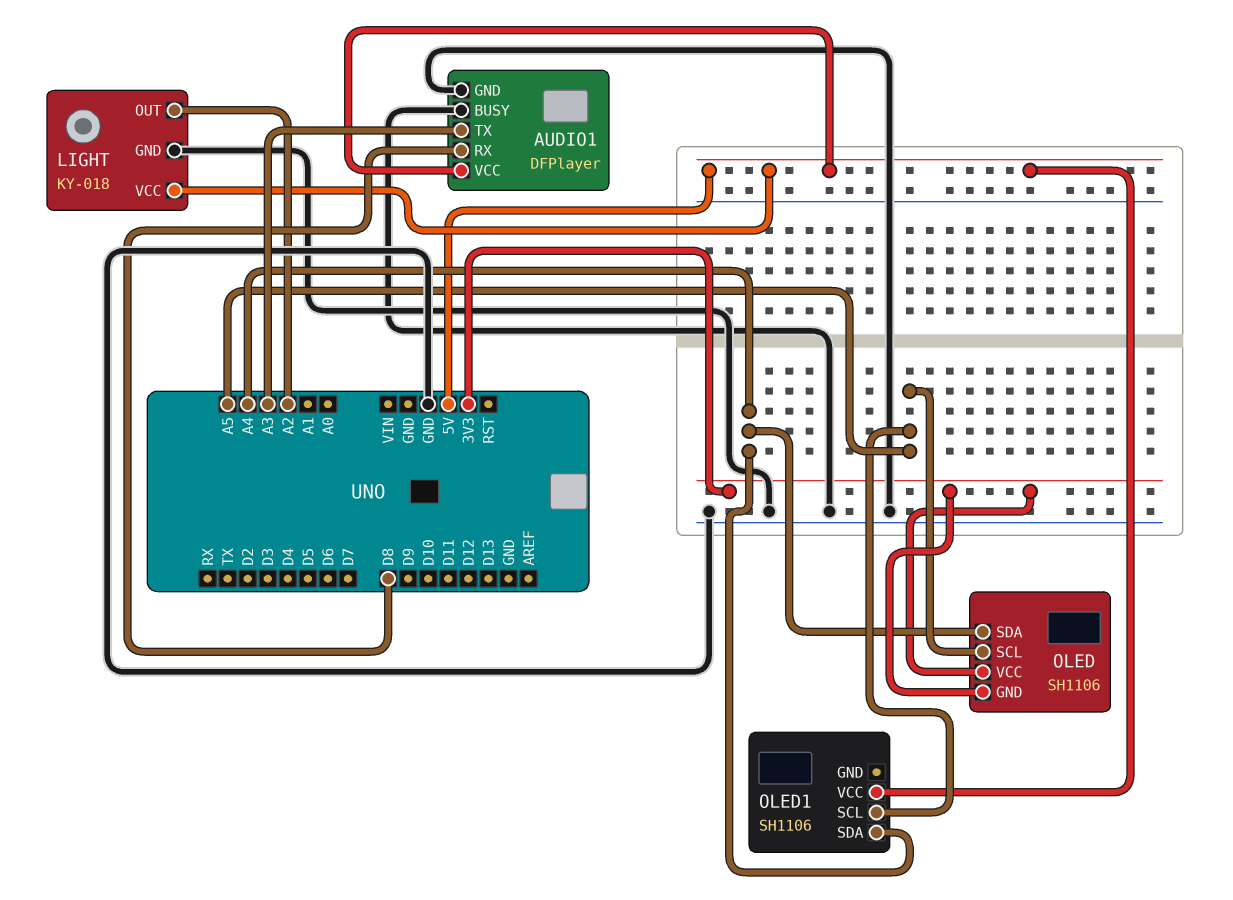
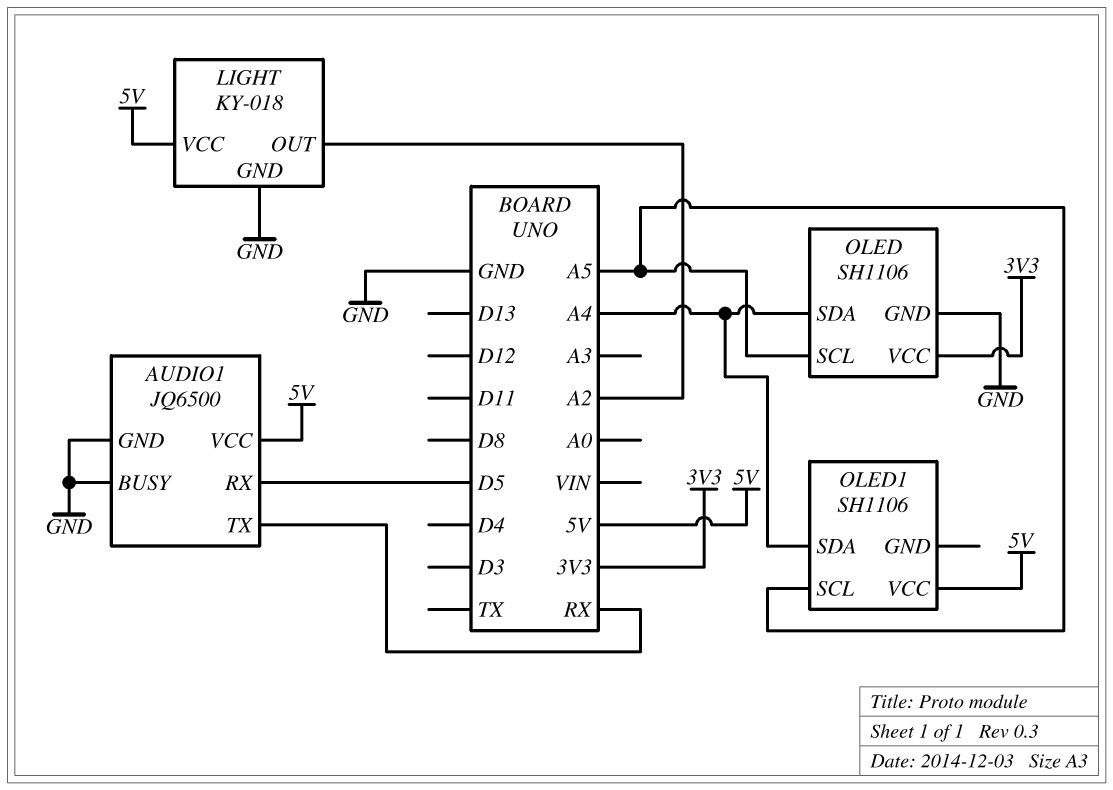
AUDIO1: DFPlayer -> JQ6500
AUDIO1 pin RX: D8 -> D5
AUDIO1 pin TX: A3 -> RX
OLED pin GND: 3V3 -> GND

